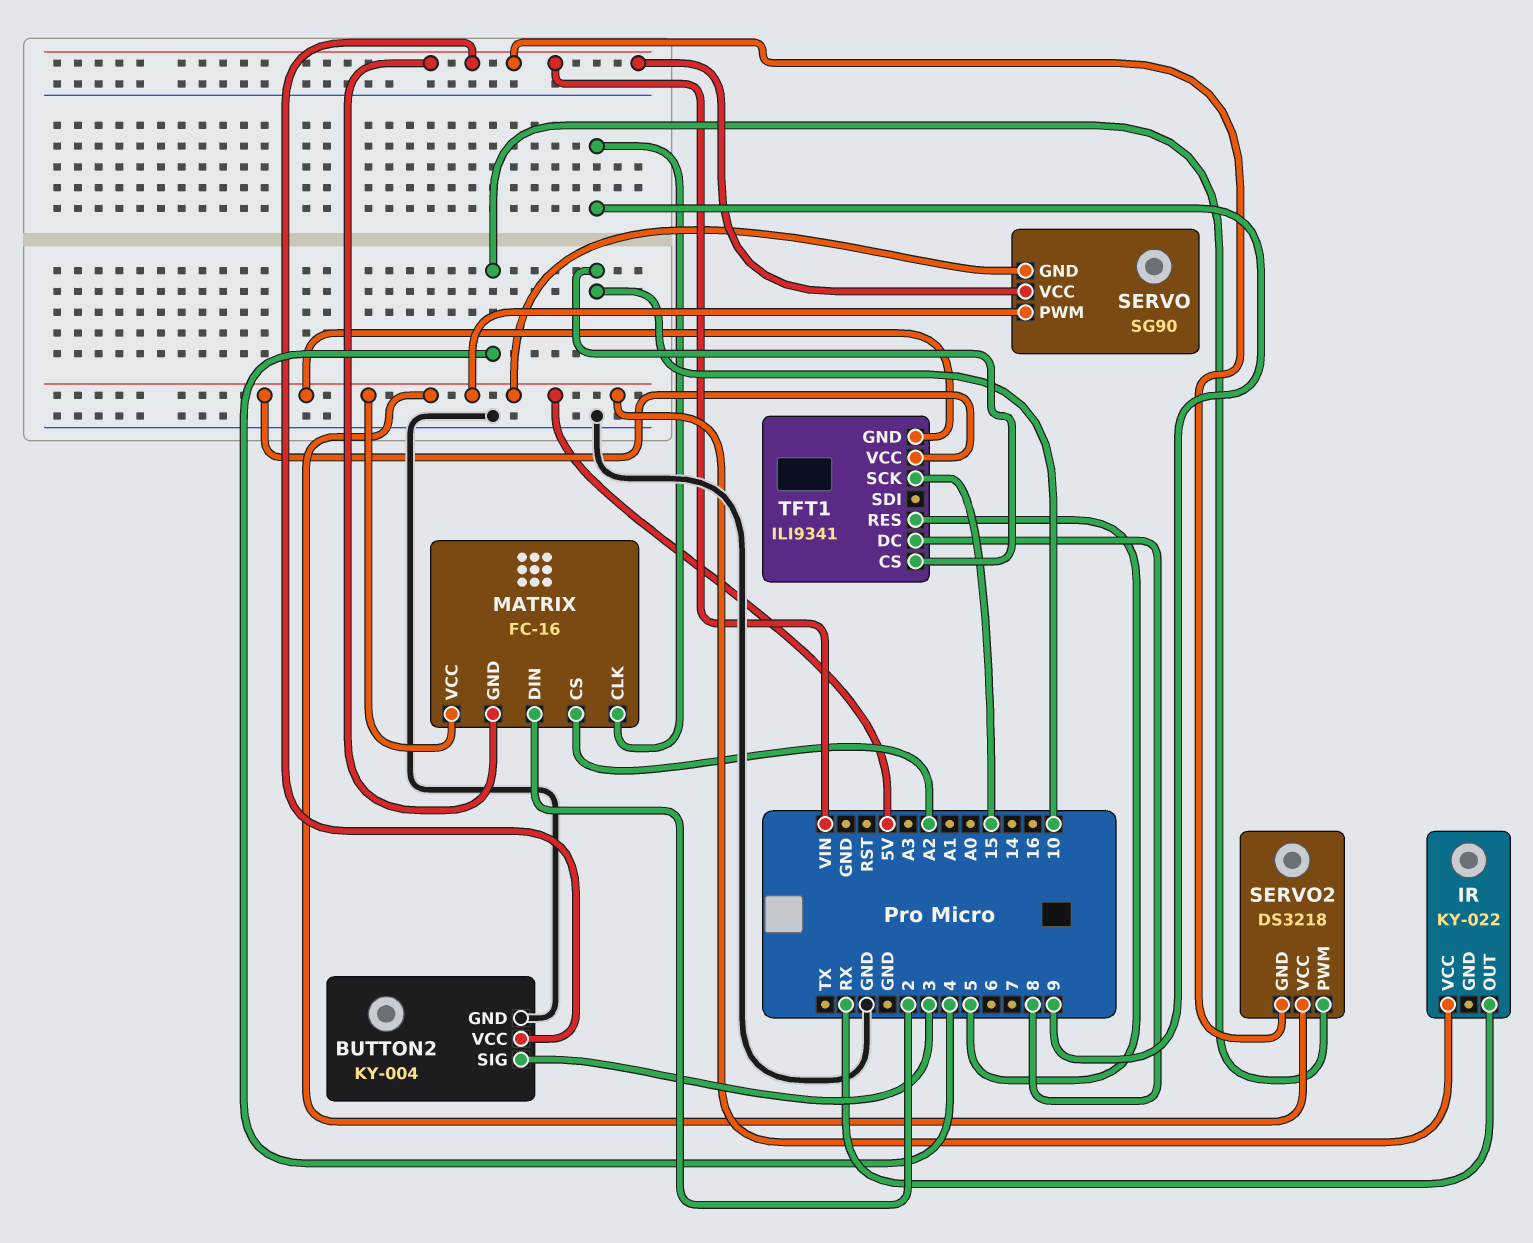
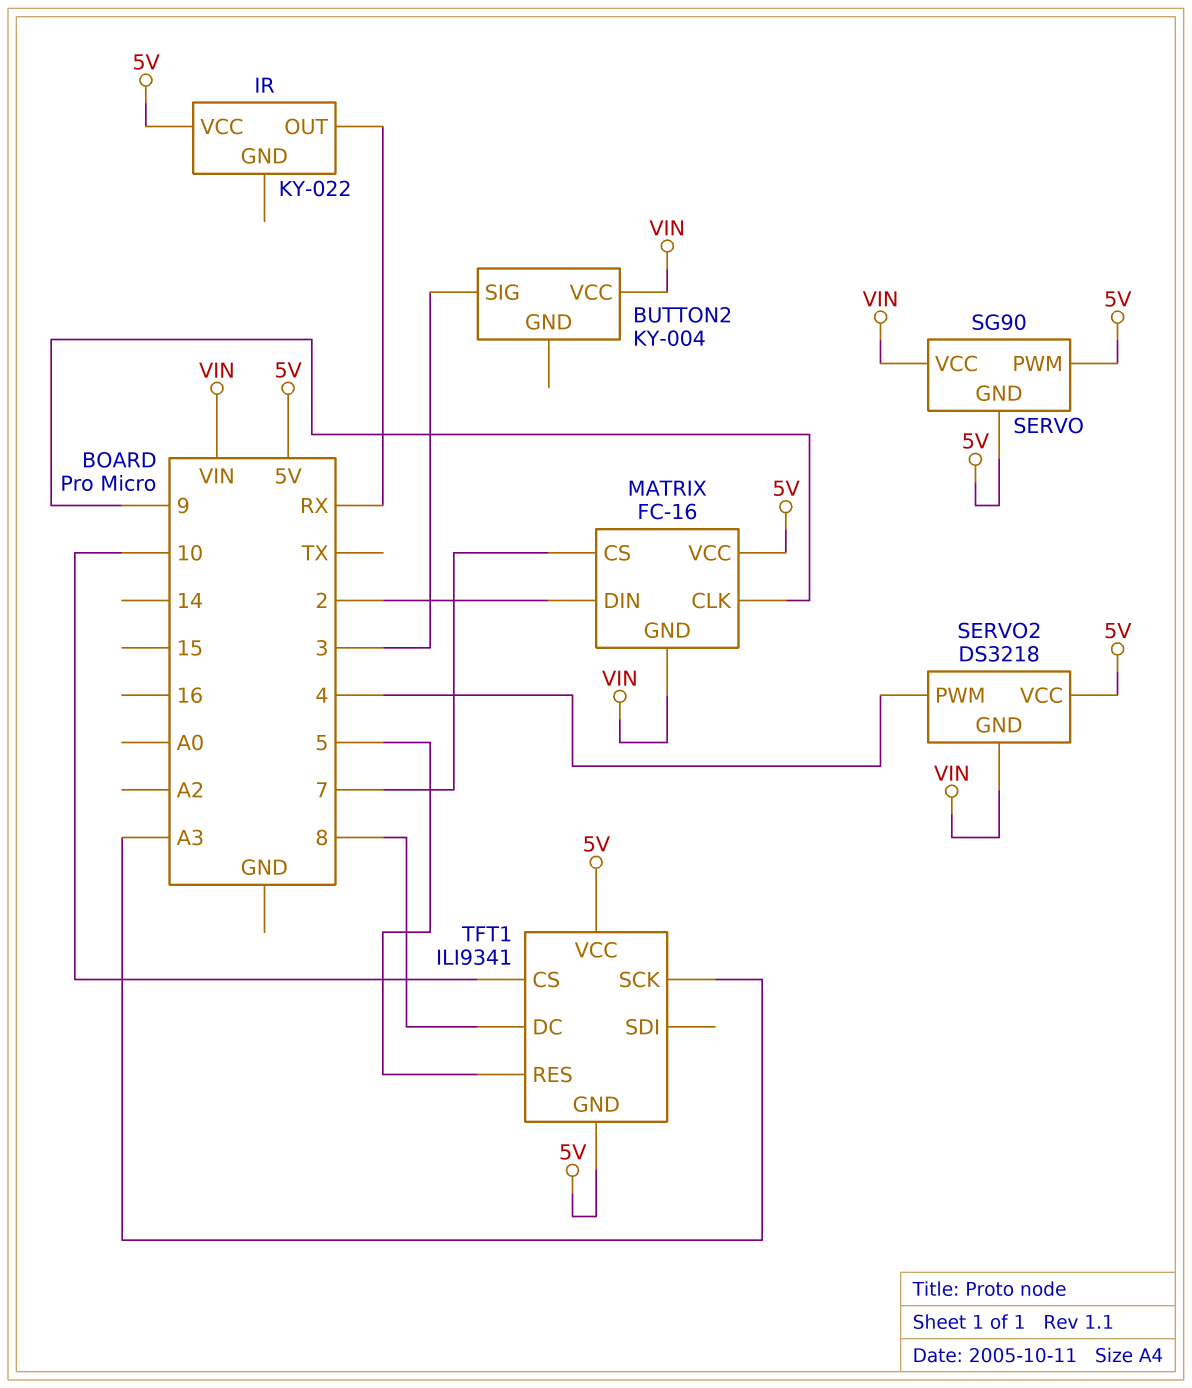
BUTTON2 pin GND: GND -> none
MATRIX pin CS: A2 -> 7
TFT1 pin SCK: 15 -> A3

